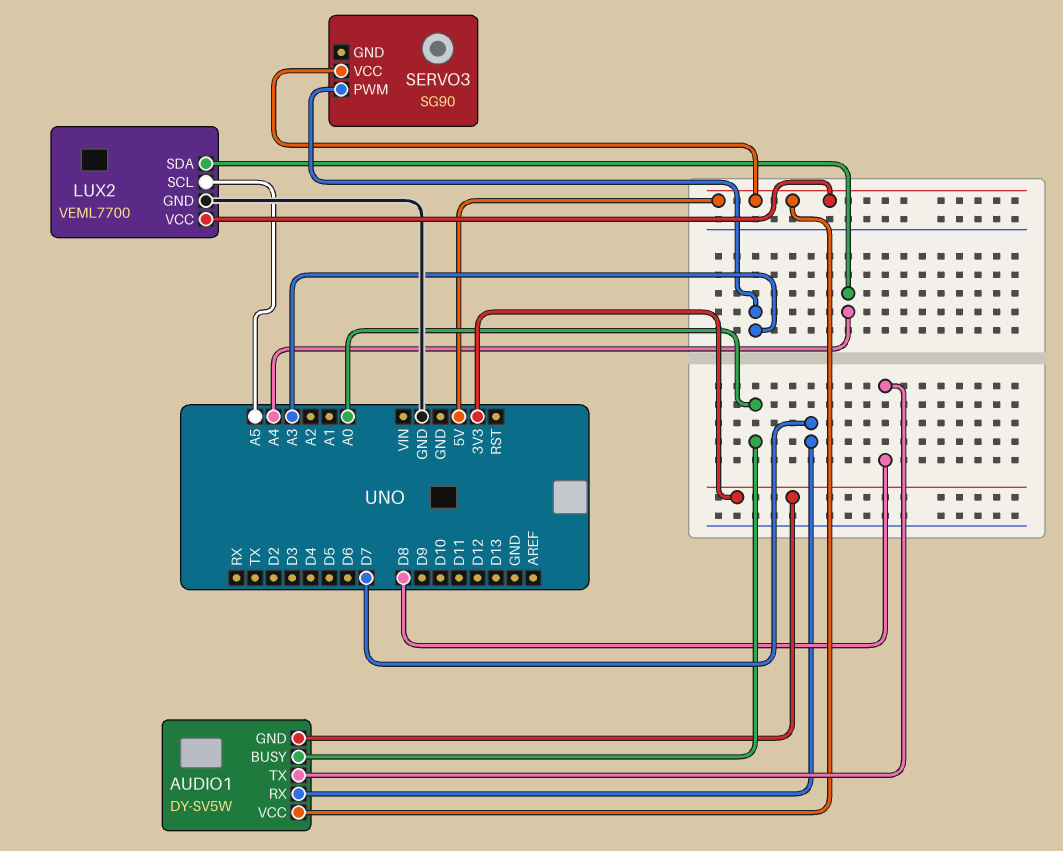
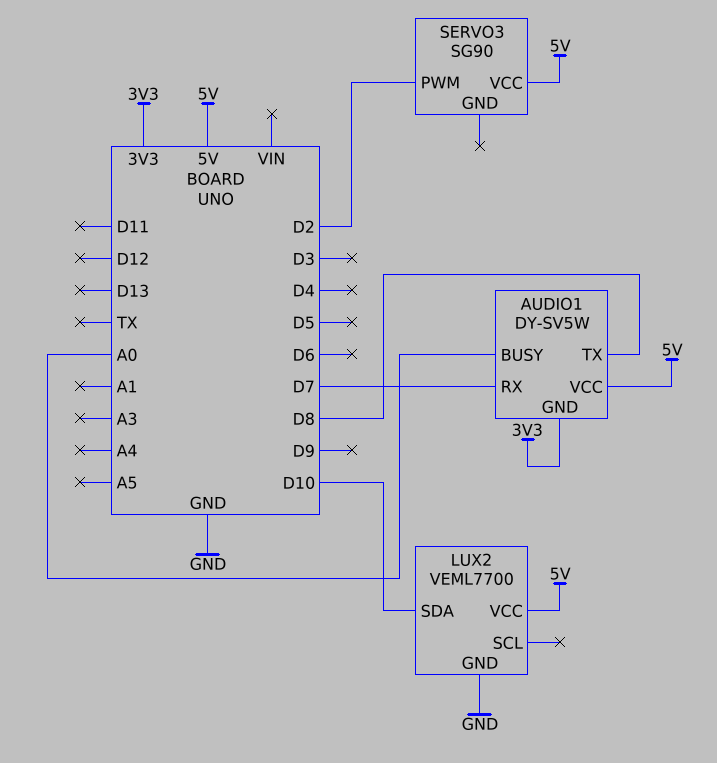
LUX2 pin SCL: A5 -> none
LUX2 pin SDA: A4 -> D10
SERVO3 pin PWM: A3 -> D2

